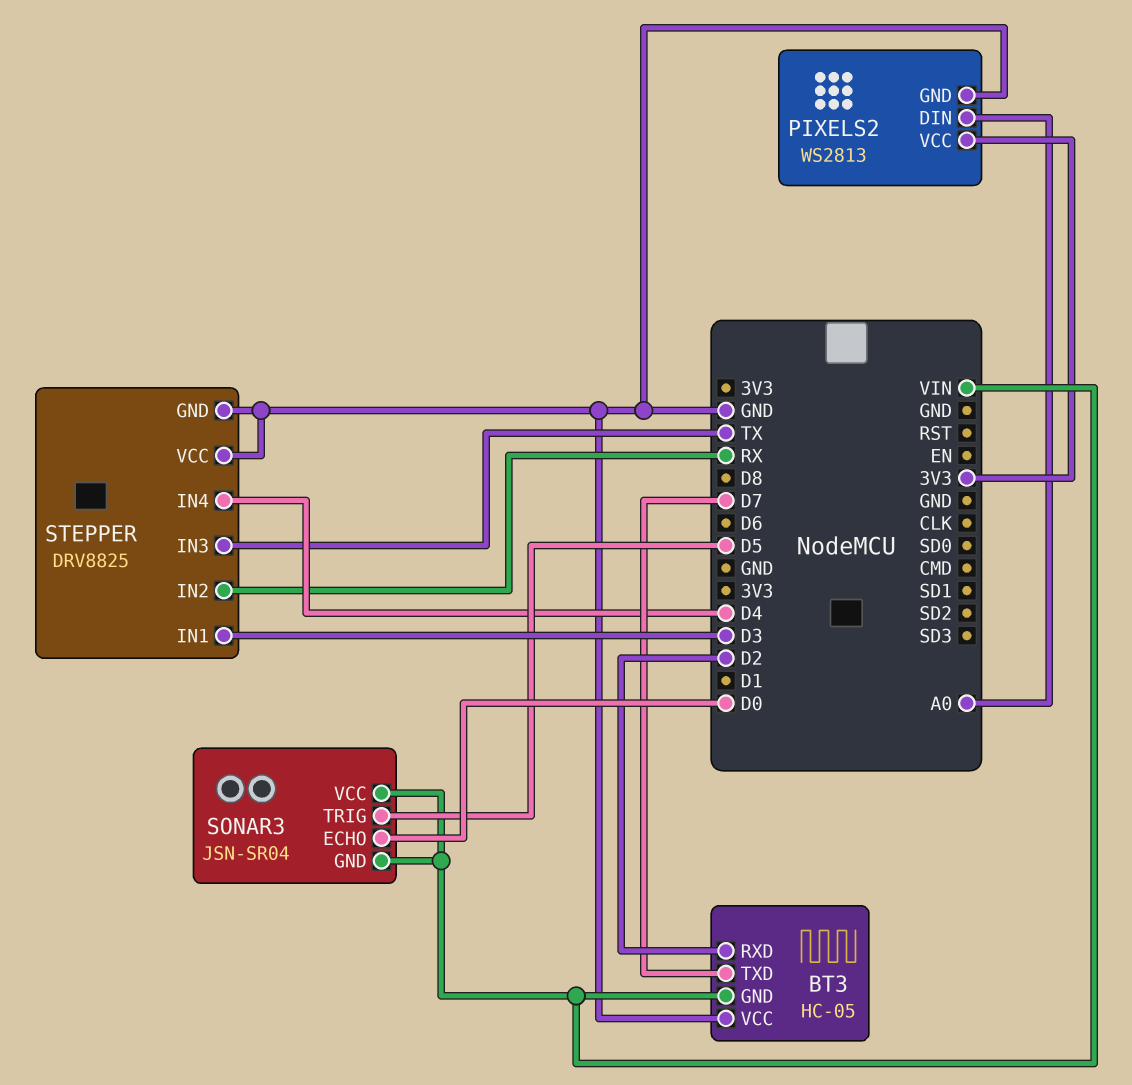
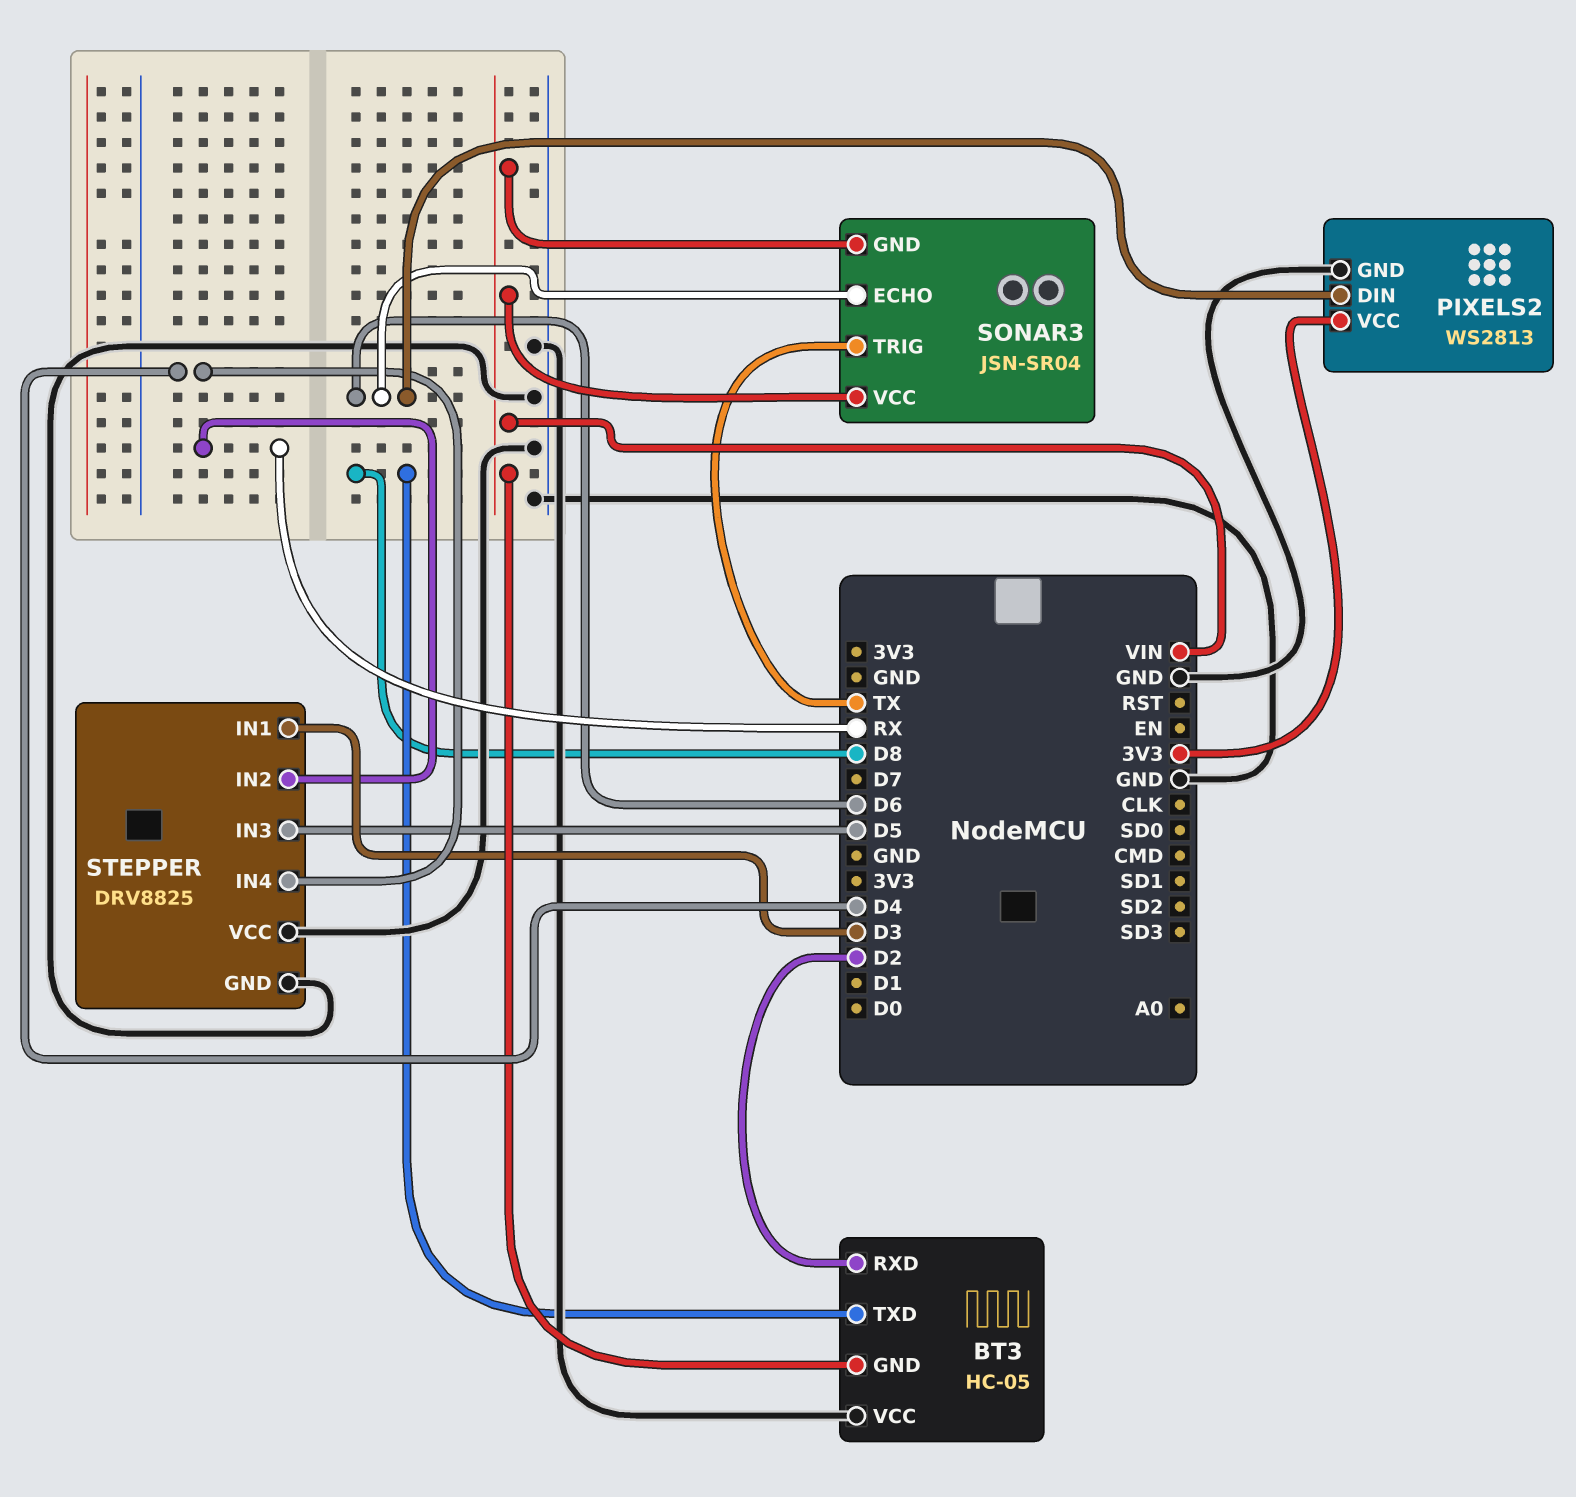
BT3 pin TXD: D7 -> D8
PIXELS2 pin DIN: A0 -> D6
SONAR3 pin ECHO: D0 -> D6
SONAR3 pin TRIG: D5 -> TX
STEPPER pin IN3: TX -> D5

